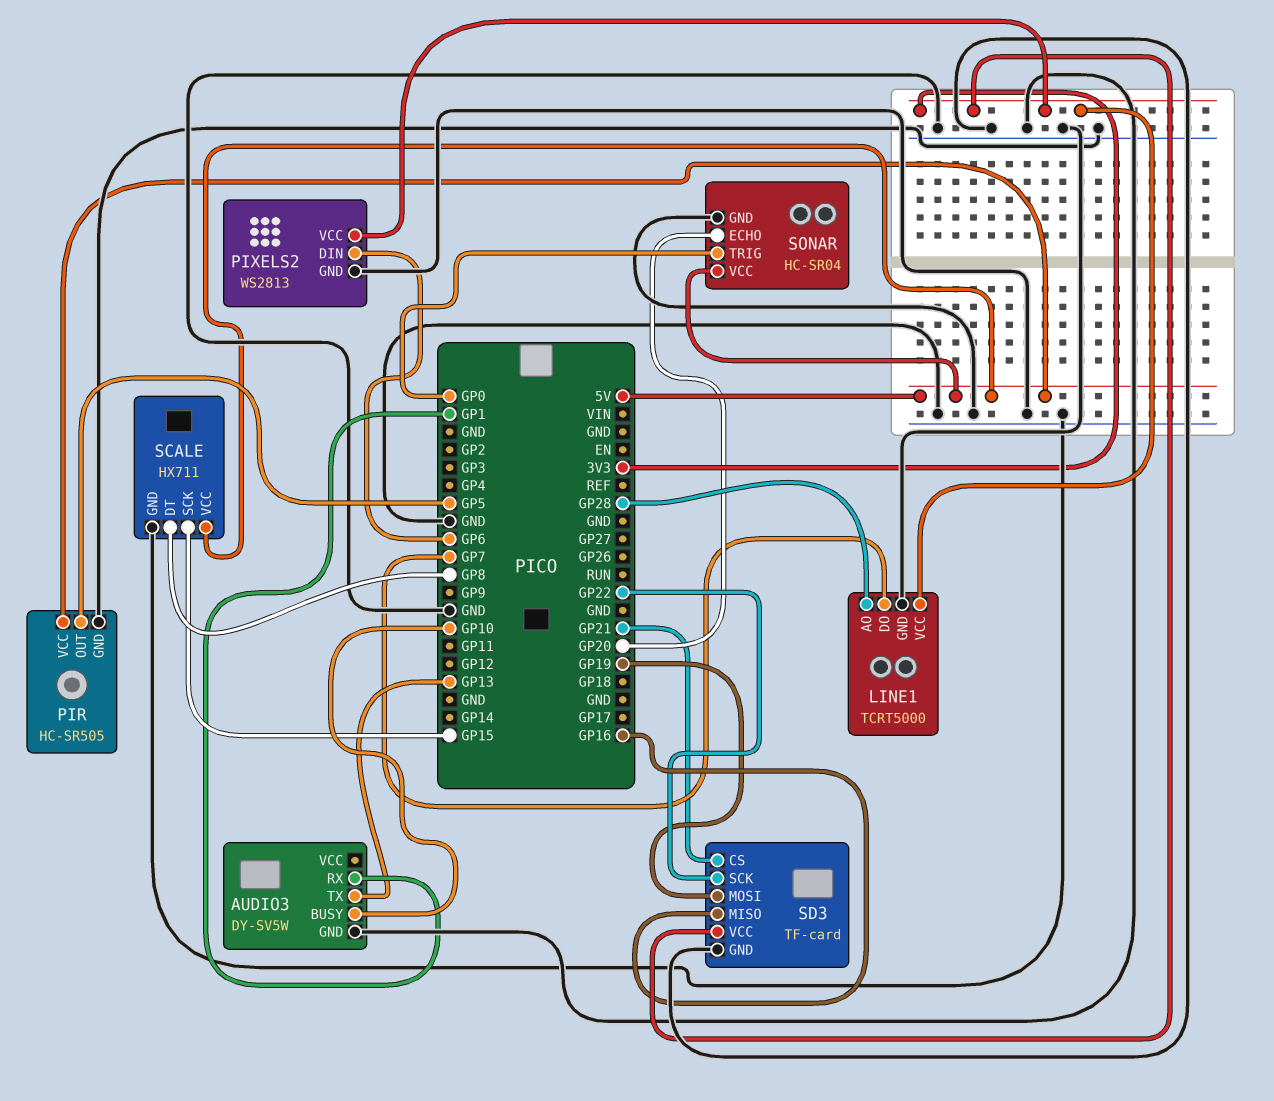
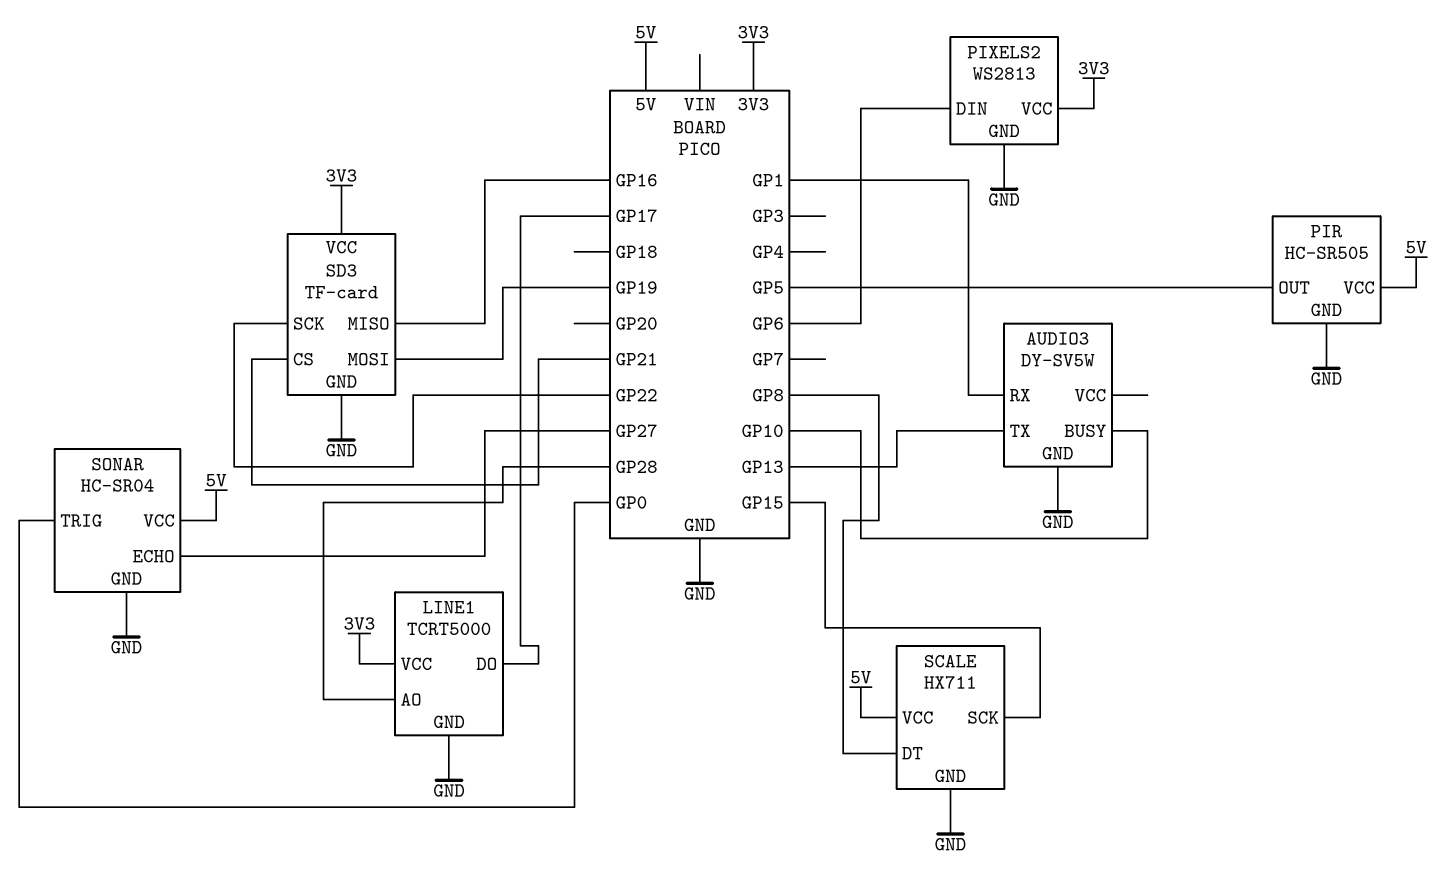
LINE1 pin DO: GP7 -> GP17
SONAR pin ECHO: GP20 -> GP27

